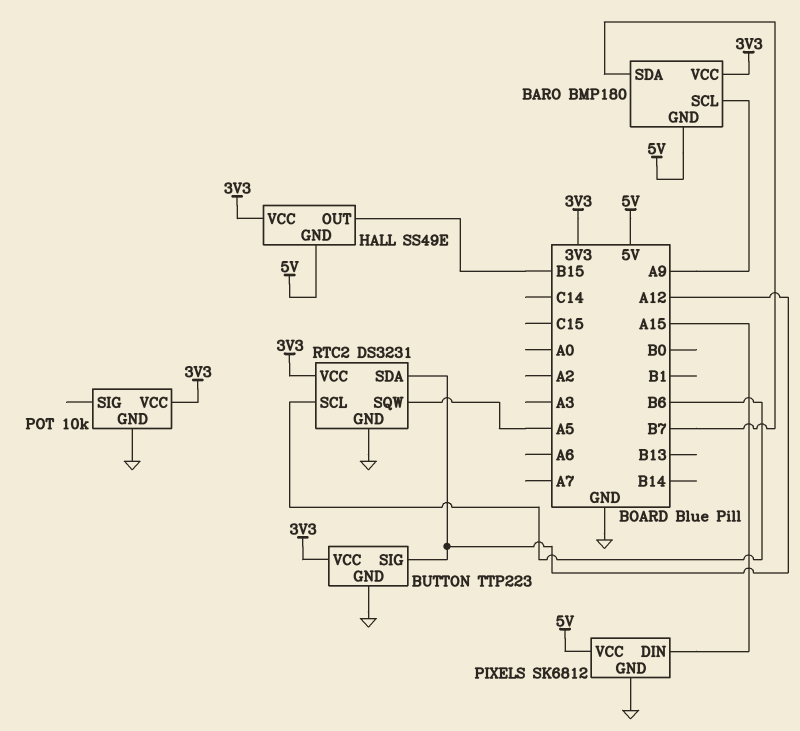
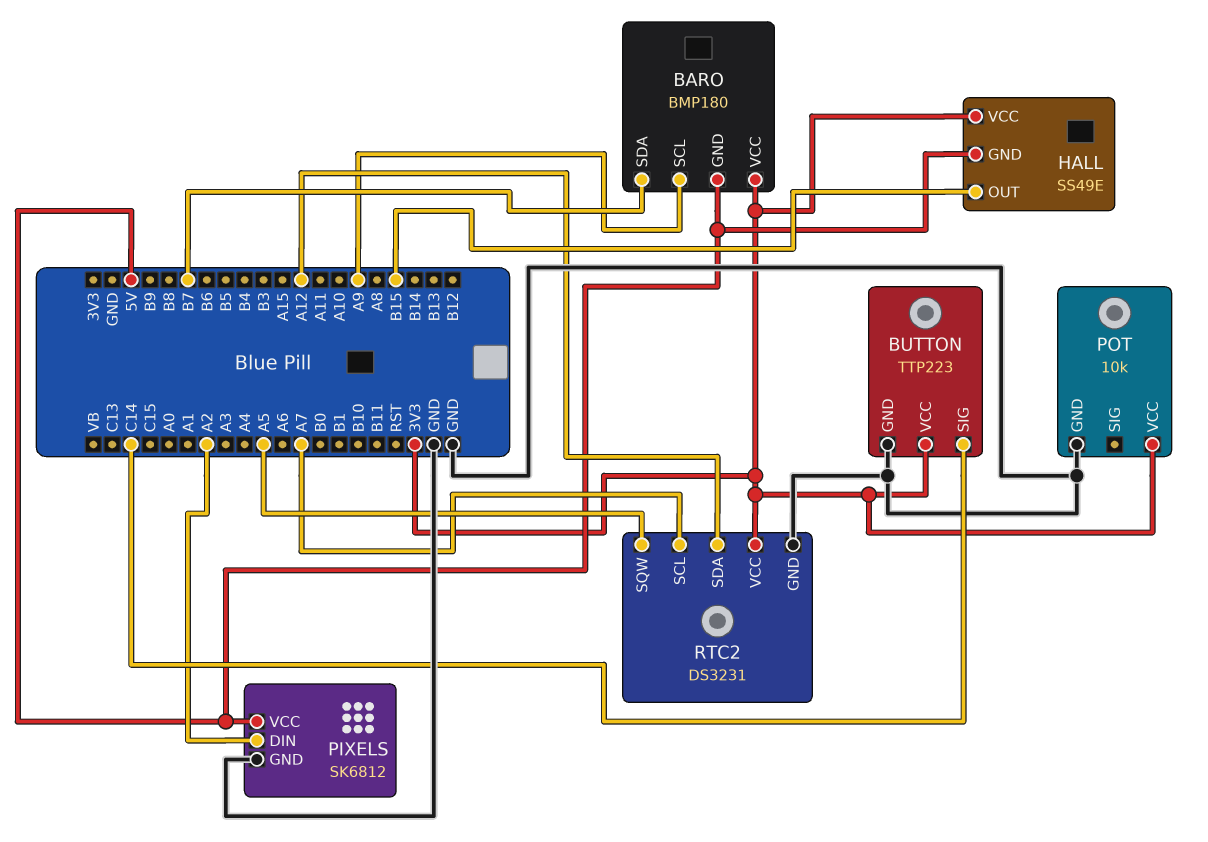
BUTTON pin SIG: A12 -> C14
PIXELS pin DIN: A15 -> A2
RTC2 pin SCL: B6 -> A7

